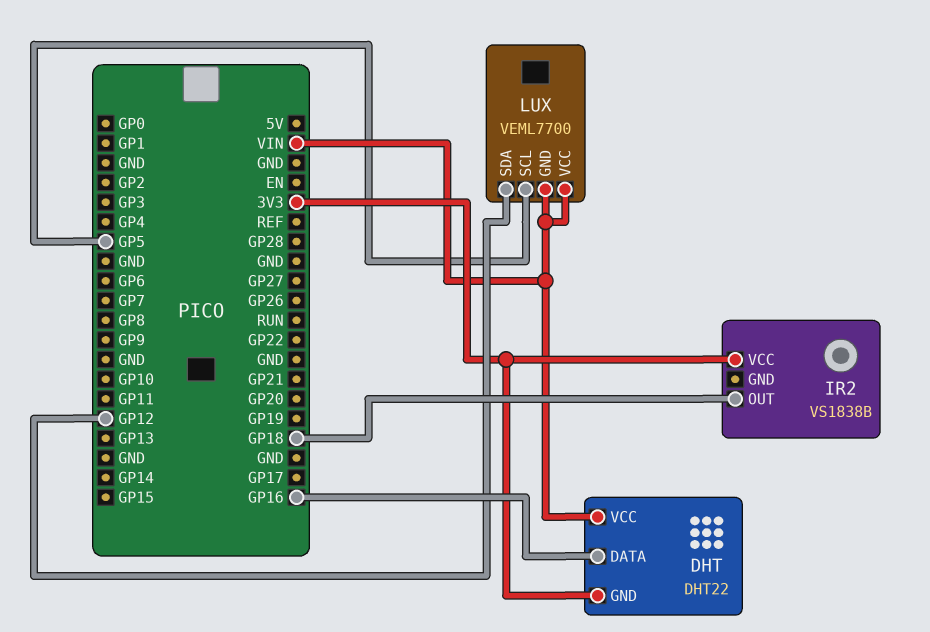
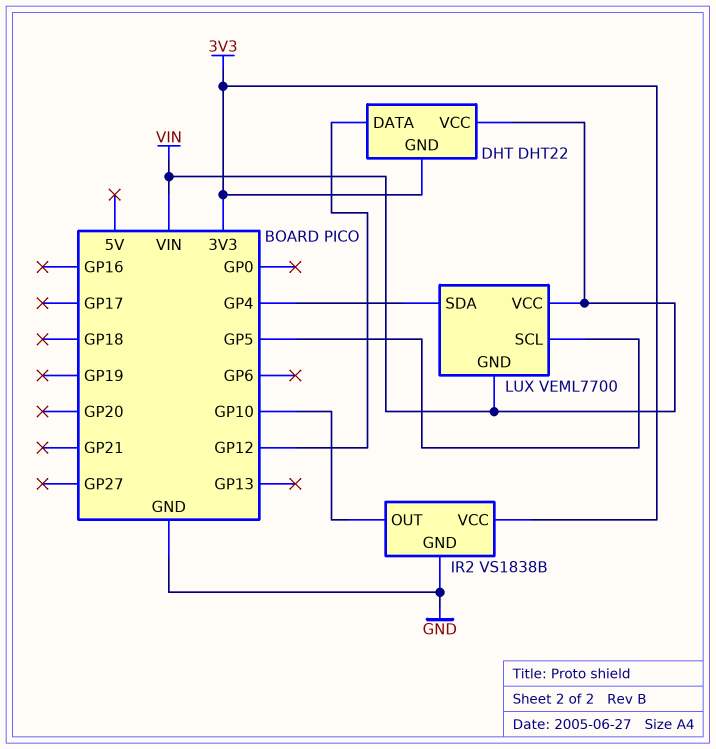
DHT pin DATA: GP16 -> GP12
IR2 pin GND: none -> GND
IR2 pin OUT: GP18 -> GP10
LUX pin SDA: GP12 -> GP4

